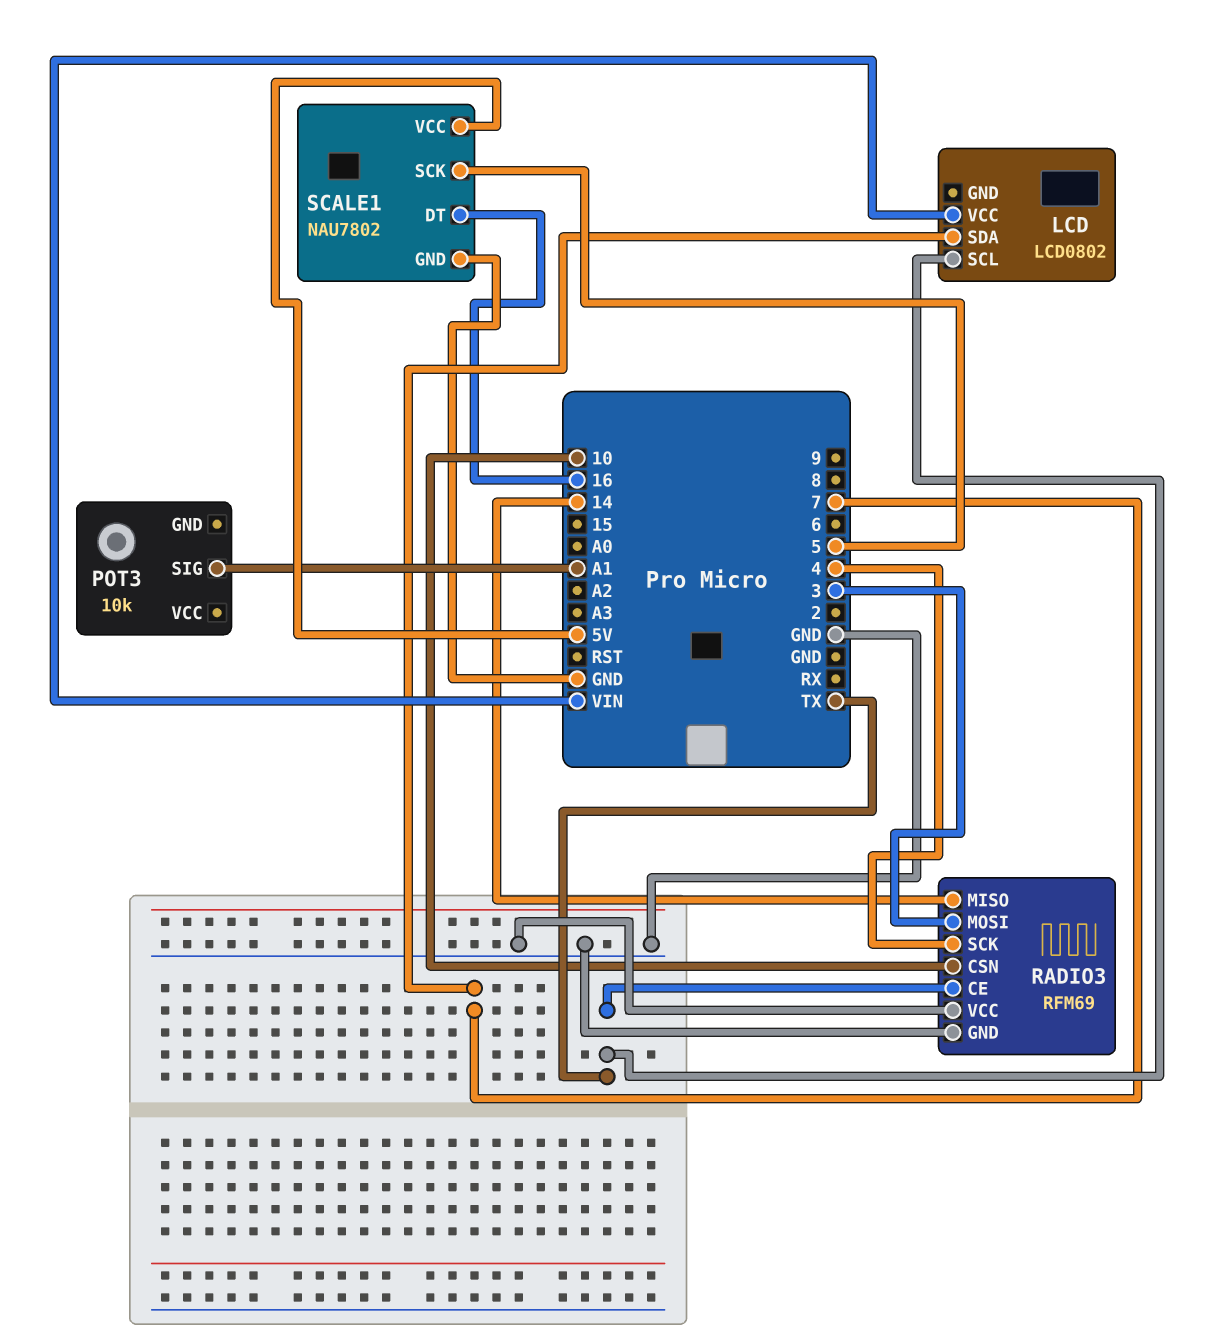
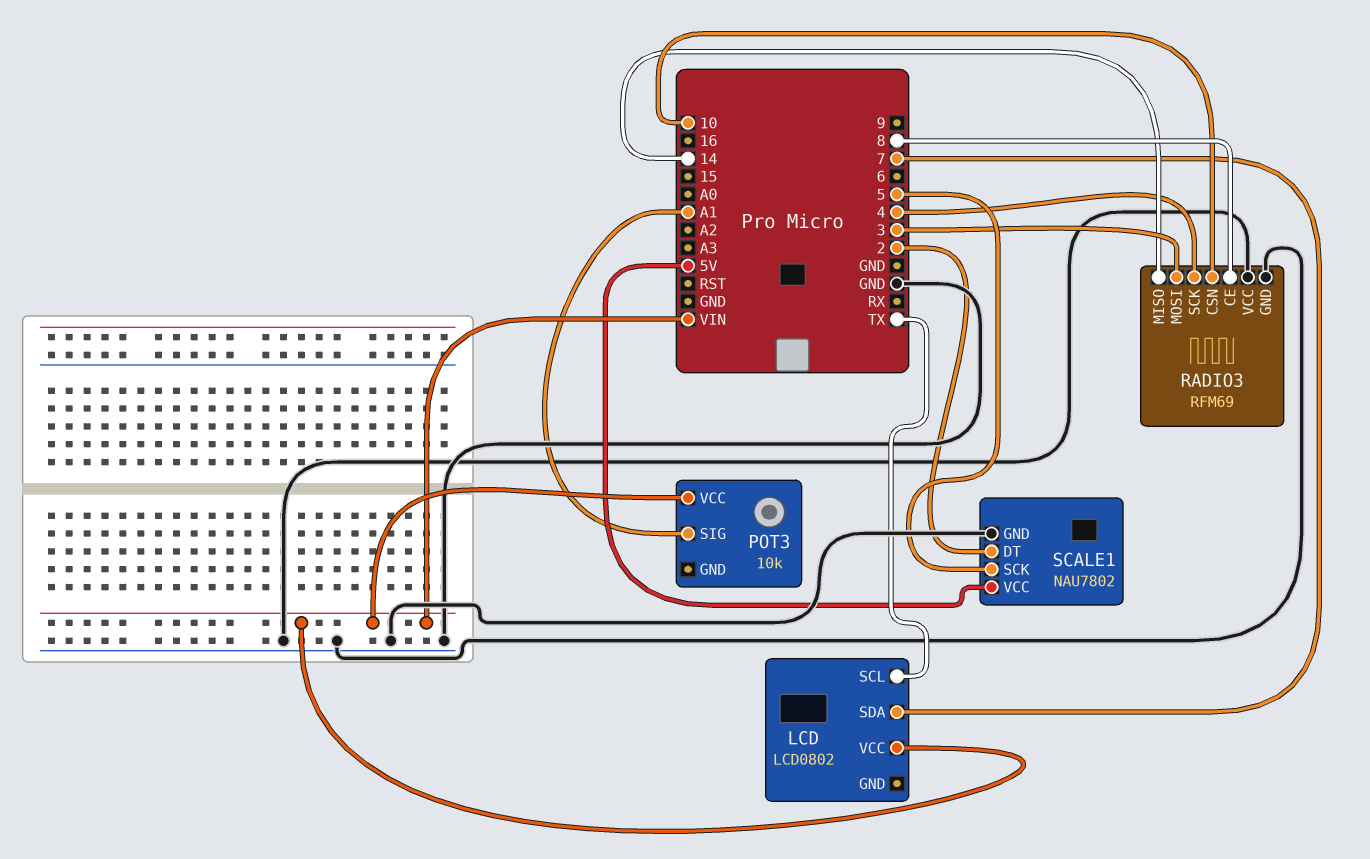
POT3 pin VCC: none -> VIN
RADIO3 pin CE: TX -> 8
SCALE1 pin DT: 16 -> 2

